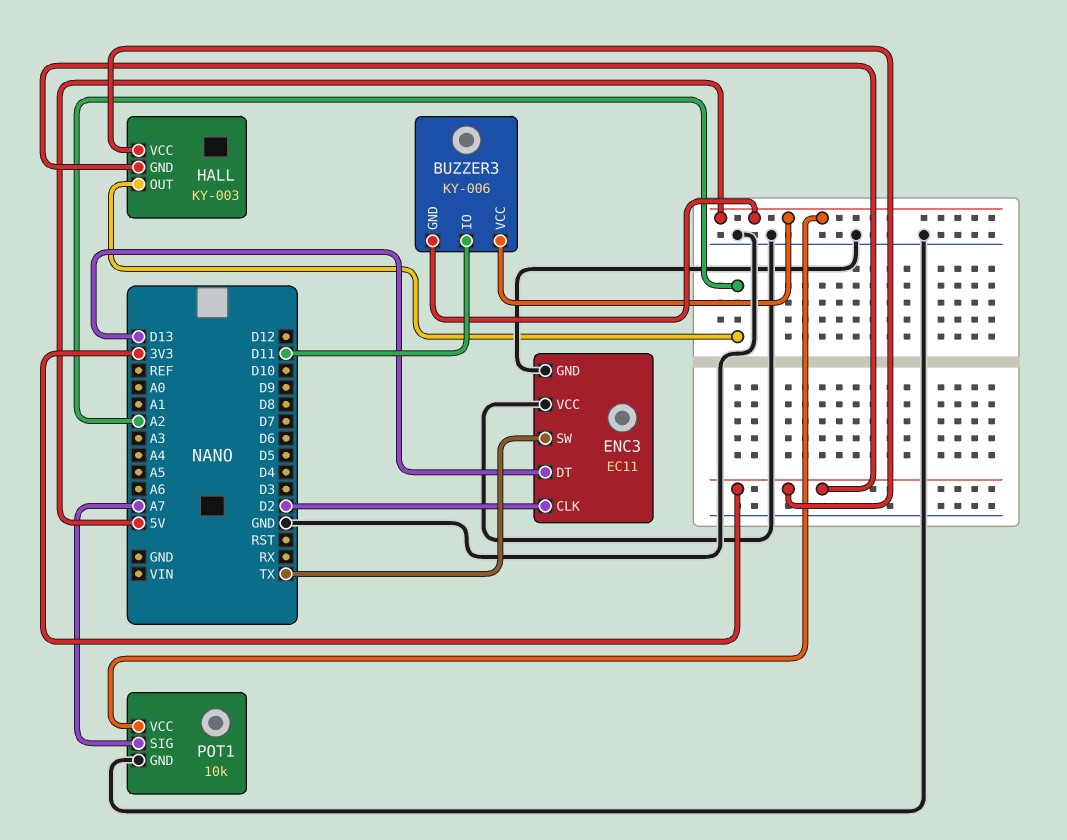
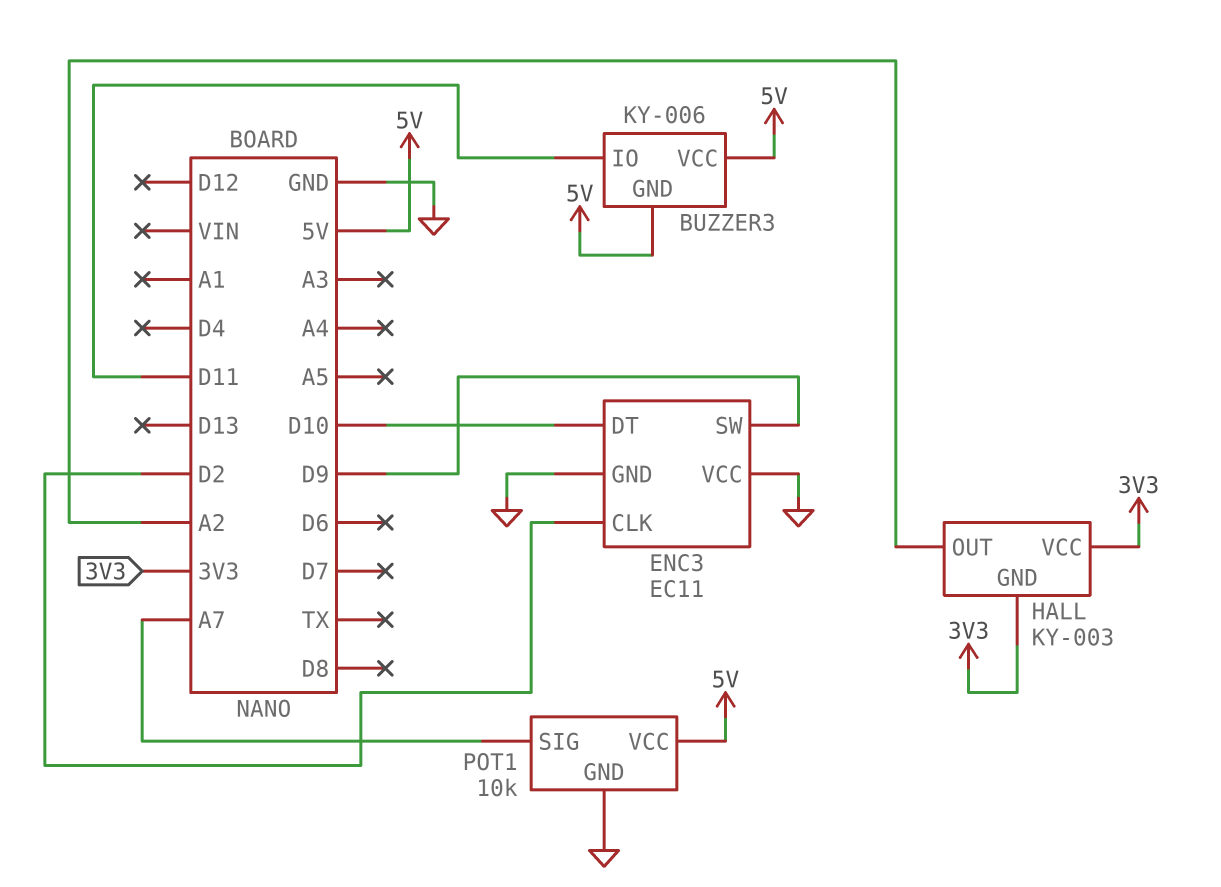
ENC3 pin DT: D13 -> D10
ENC3 pin SW: TX -> D9

